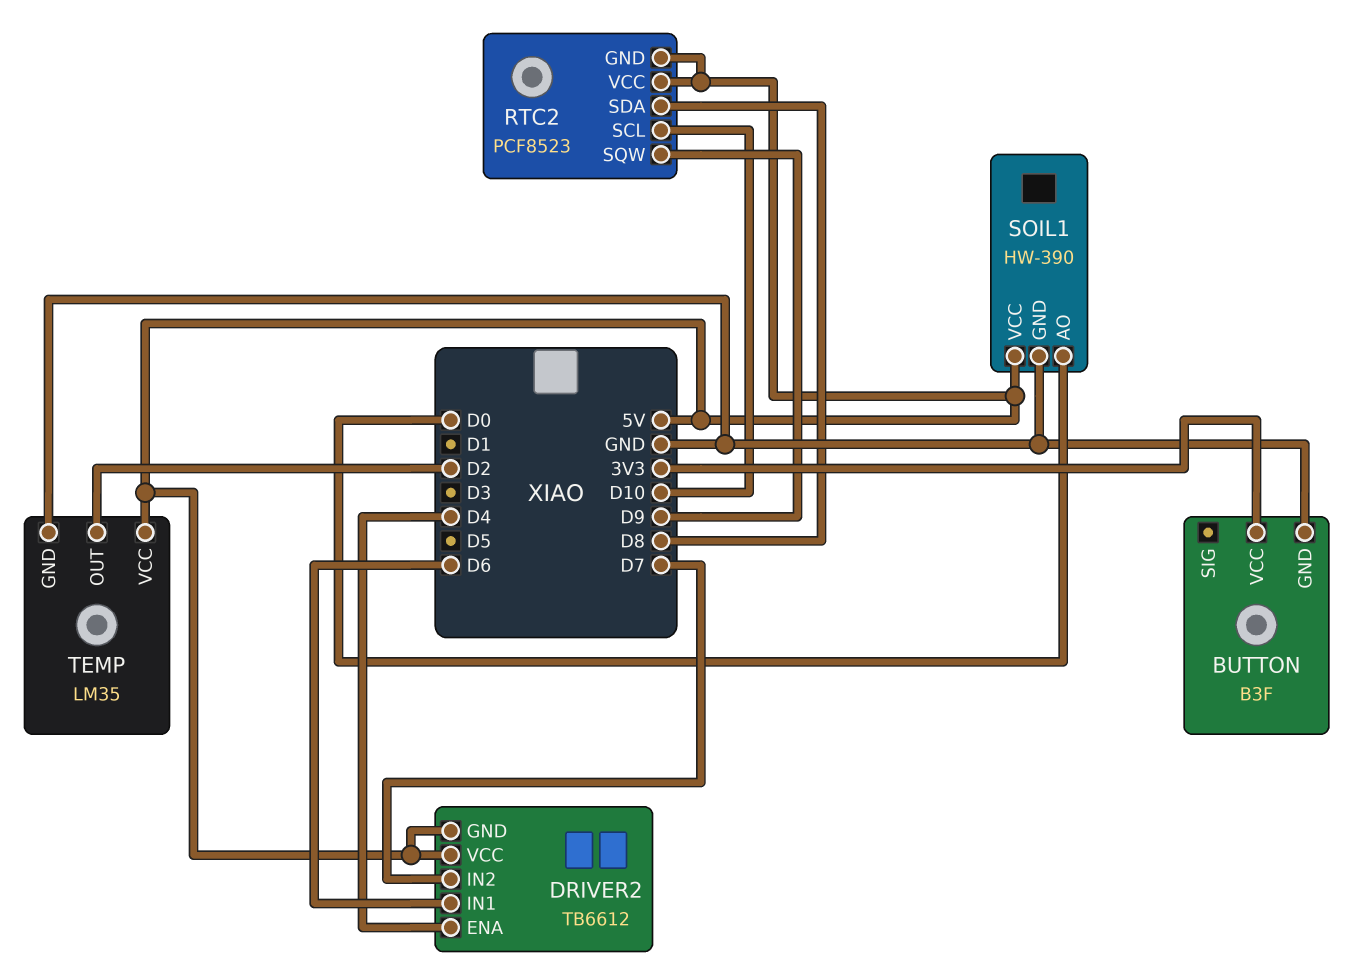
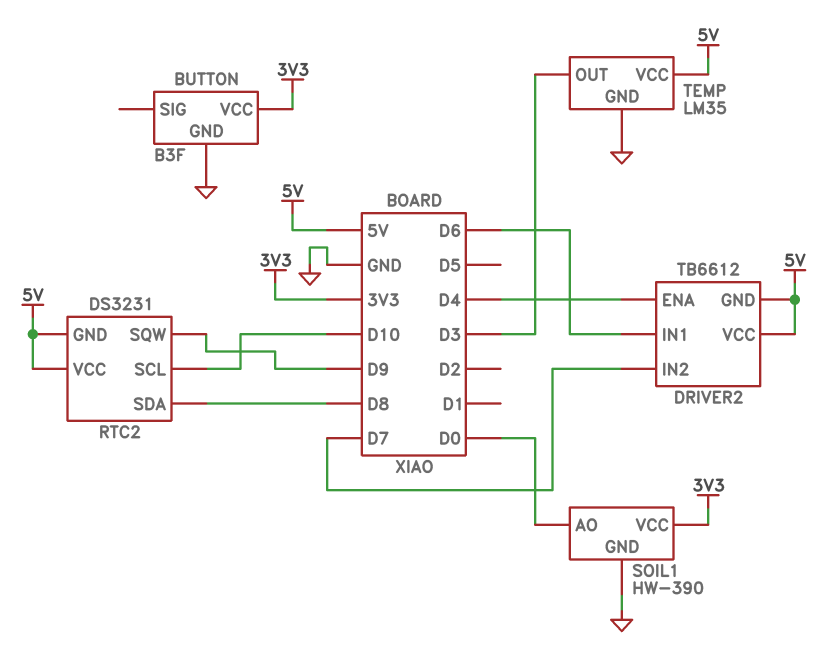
RTC2: PCF8523 -> DS3231
SOIL1 pin VCC: 5V -> 3V3
TEMP pin OUT: D2 -> D3

